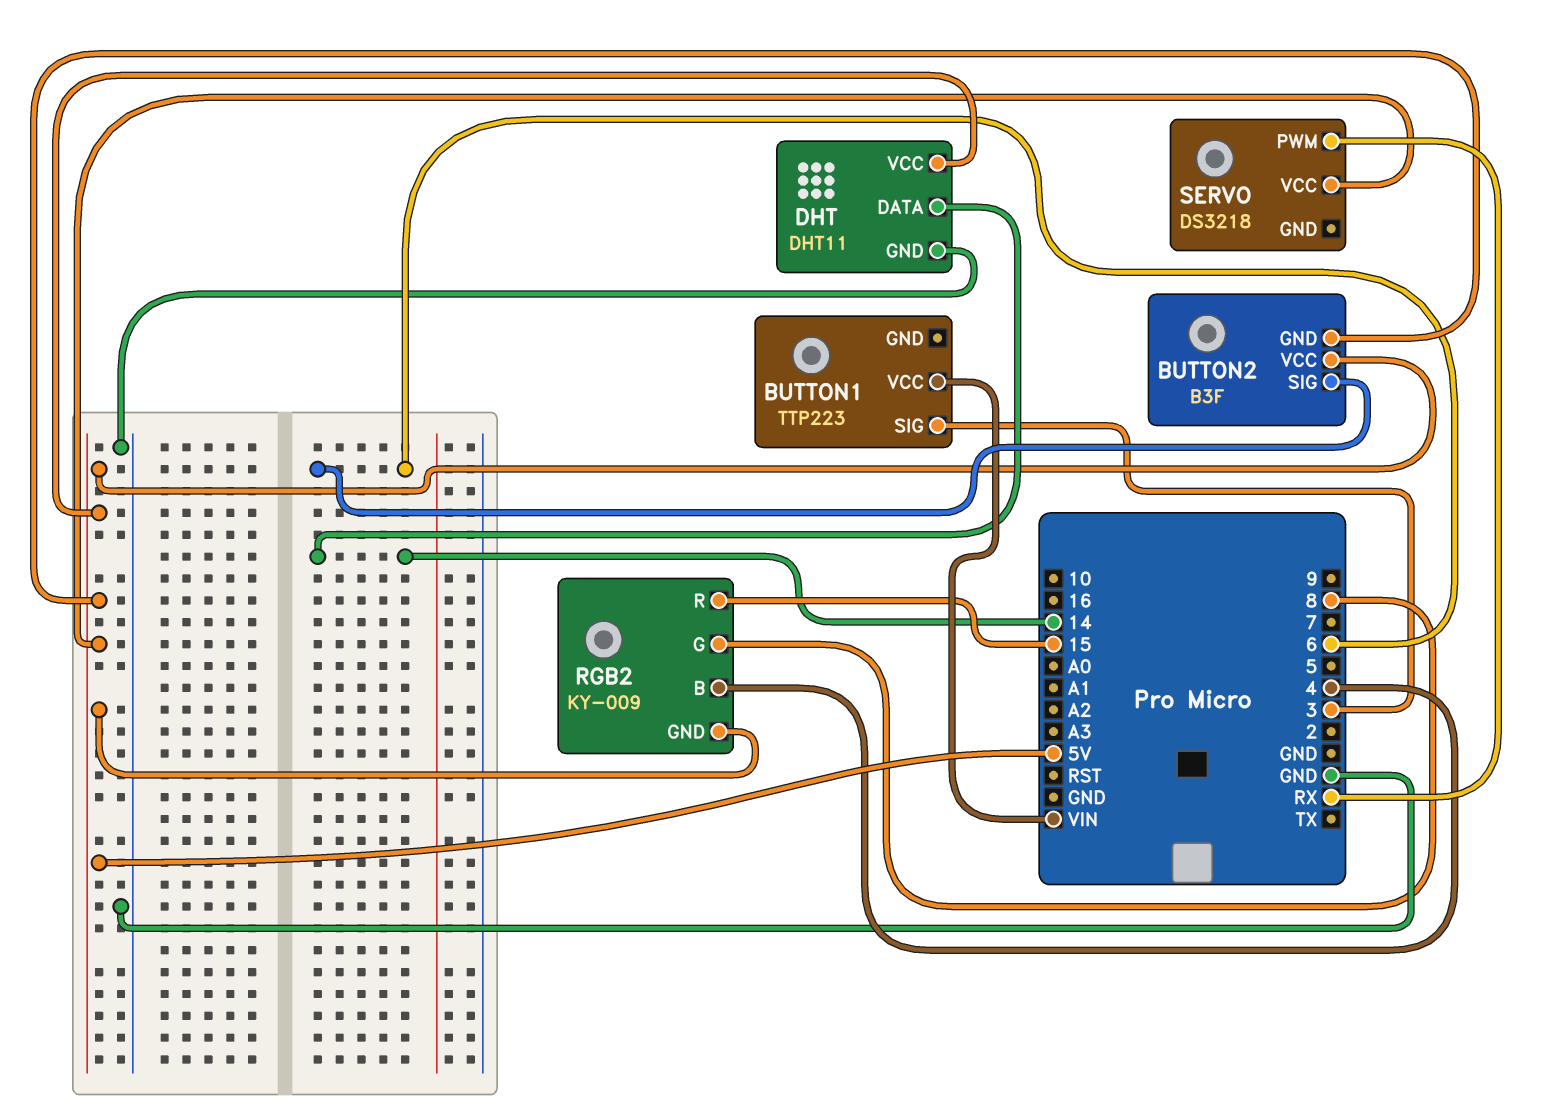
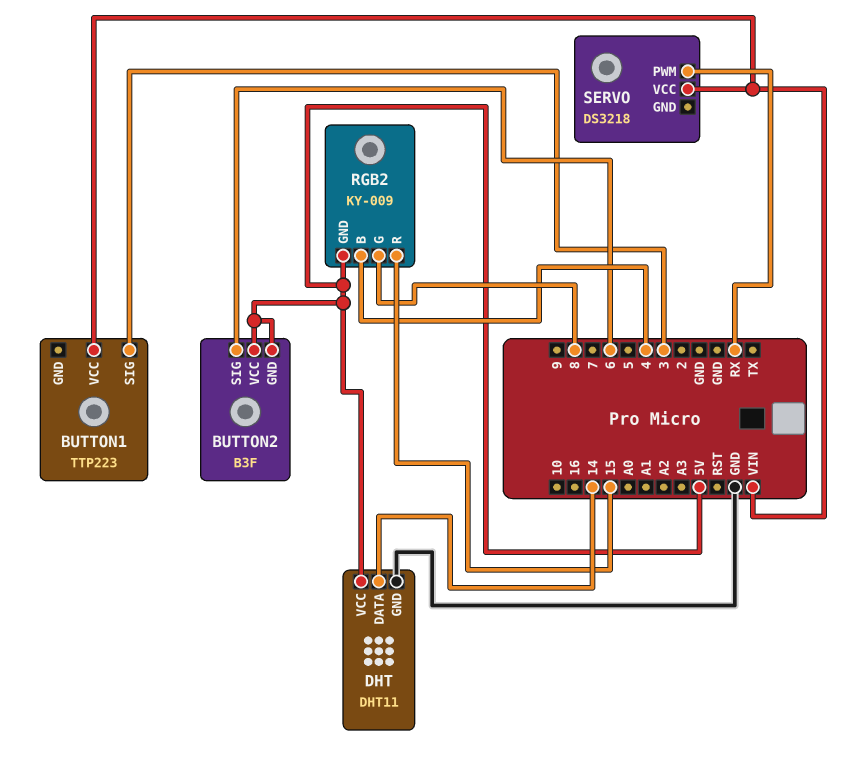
SERVO pin VCC: 5V -> VIN

